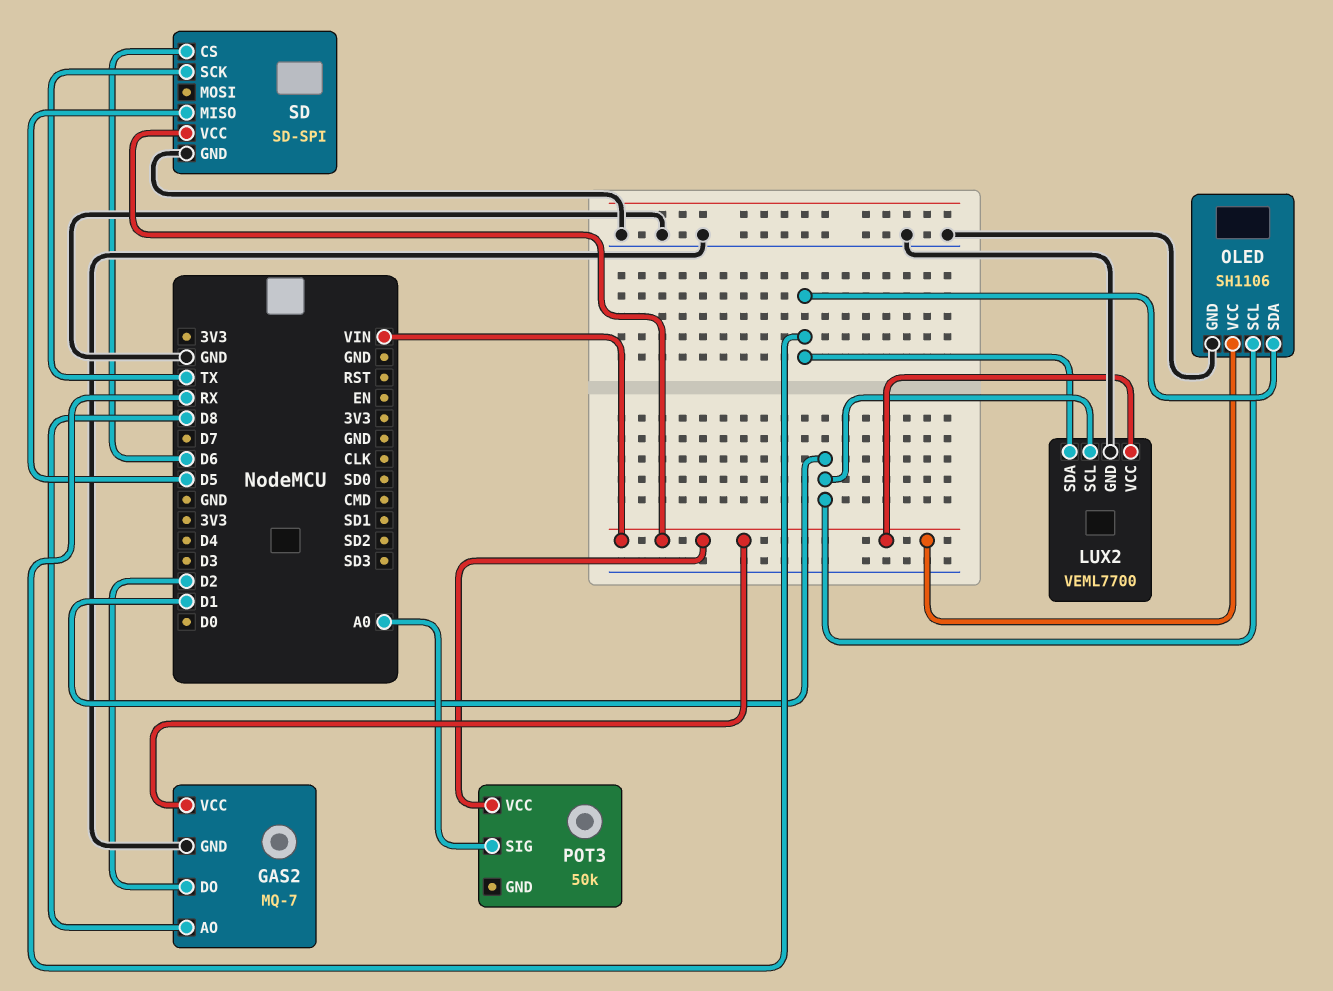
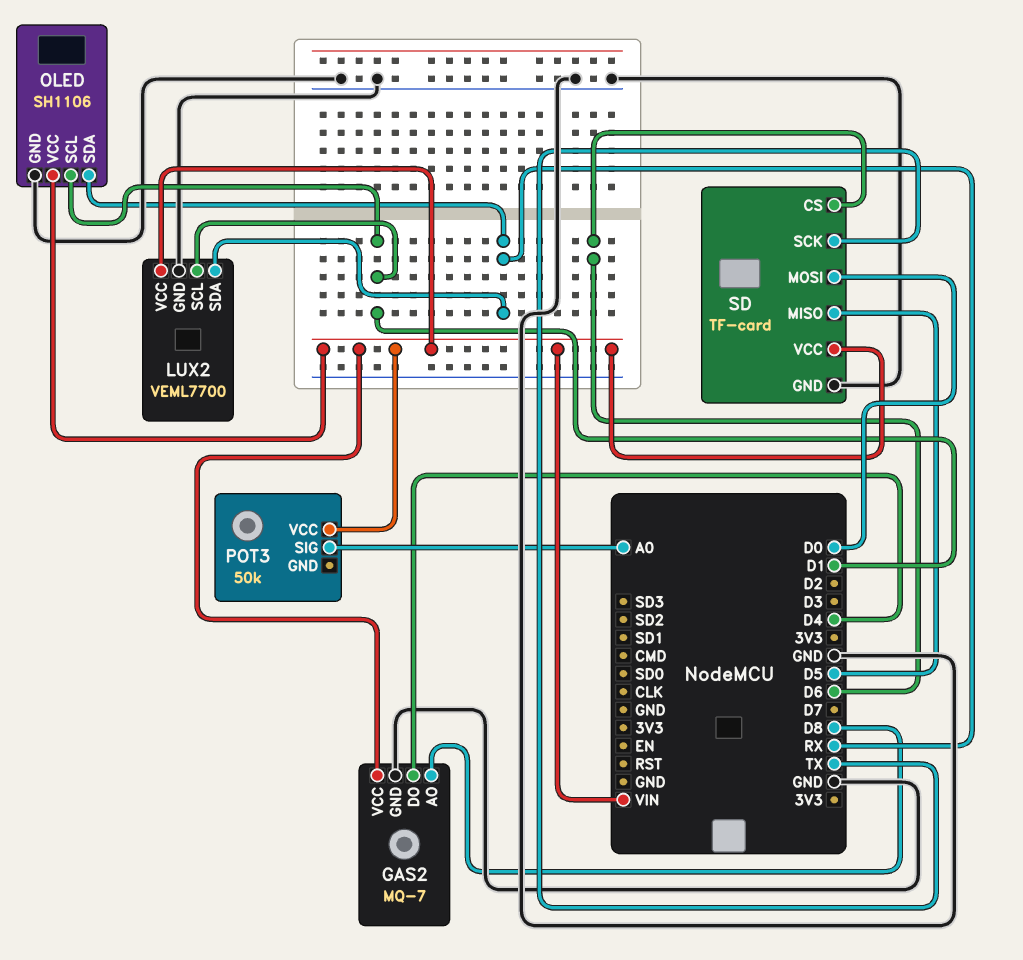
GAS2 pin DO: D2 -> D4
SD: SD-SPI -> TF-card
SD pin MOSI: none -> D0

